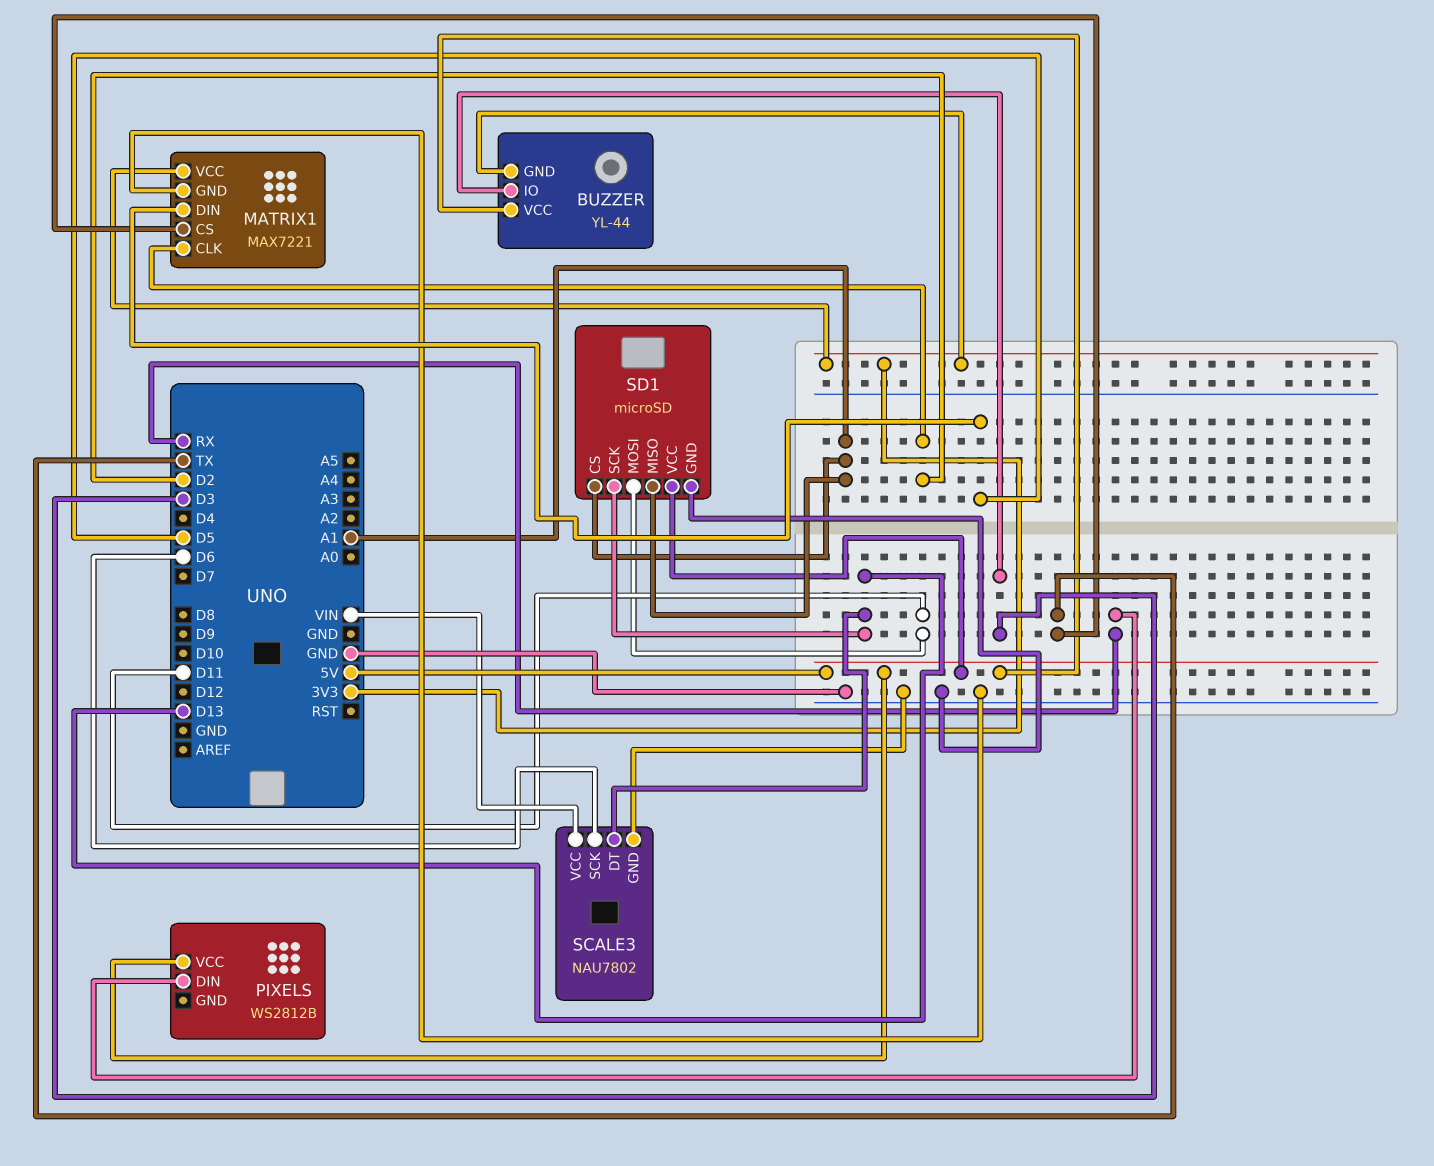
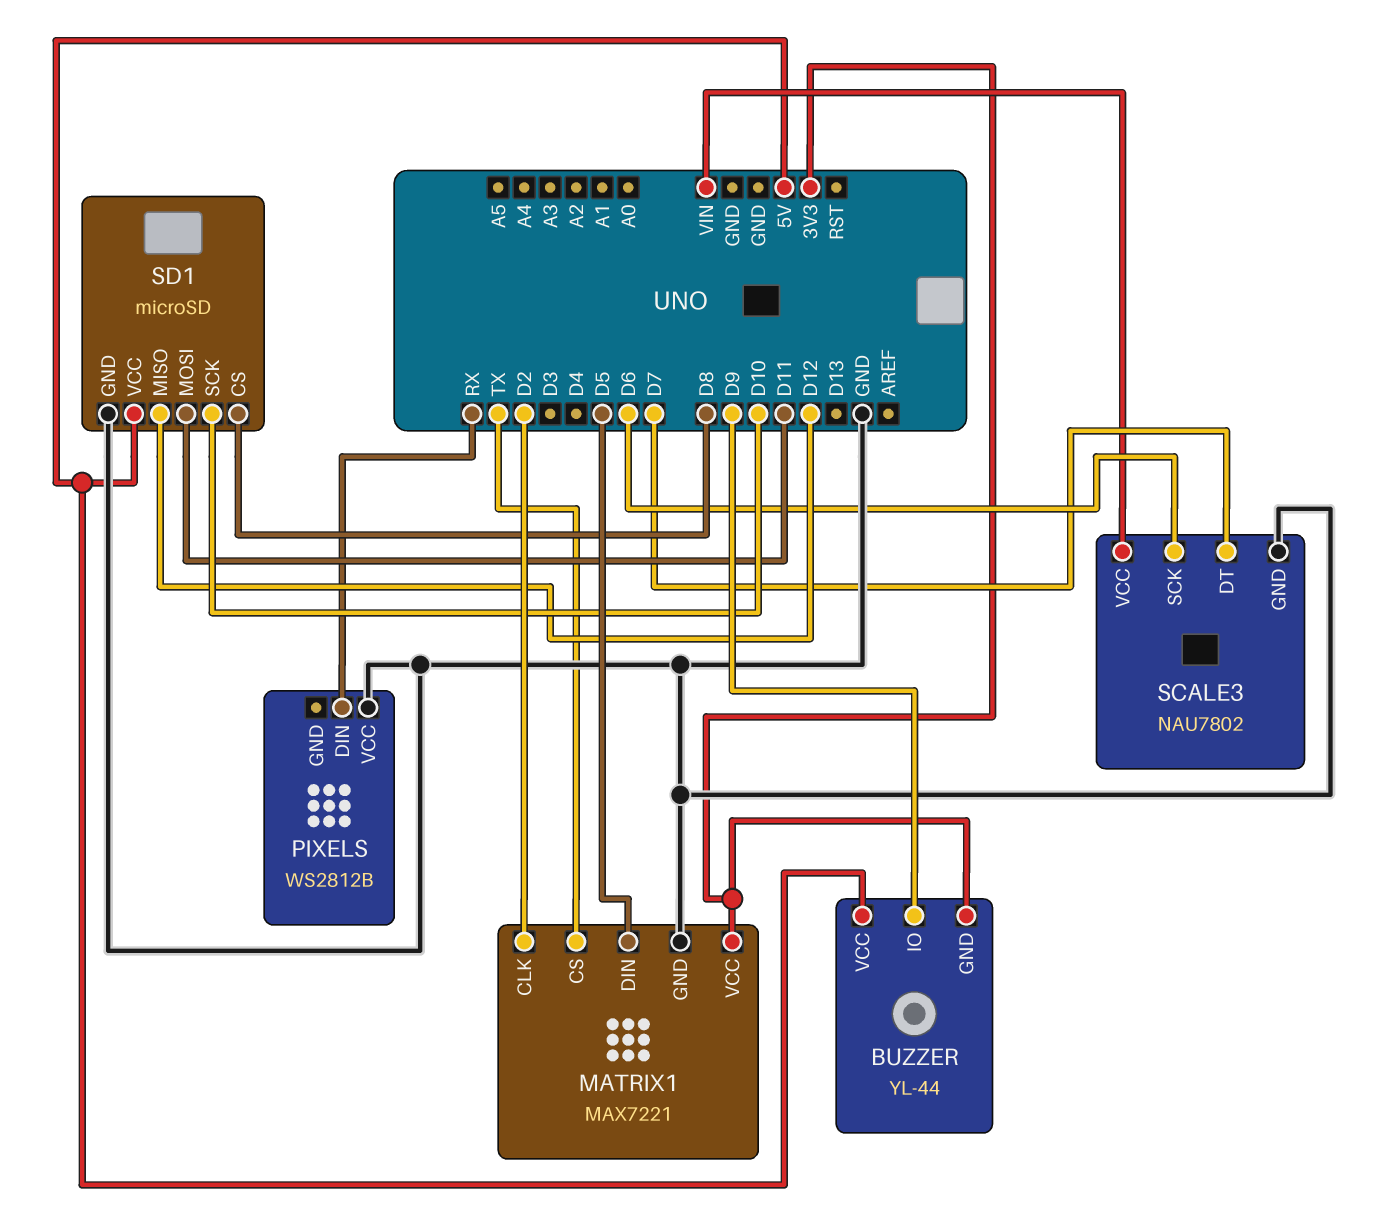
BUZZER pin IO: D3 -> D9
PIXELS pin VCC: 5V -> GND
SCALE3 pin DT: D13 -> D7
SD1 pin CS: A1 -> D8
SD1 pin MISO: A1 -> D12
SD1 pin SCK: D13 -> D10

